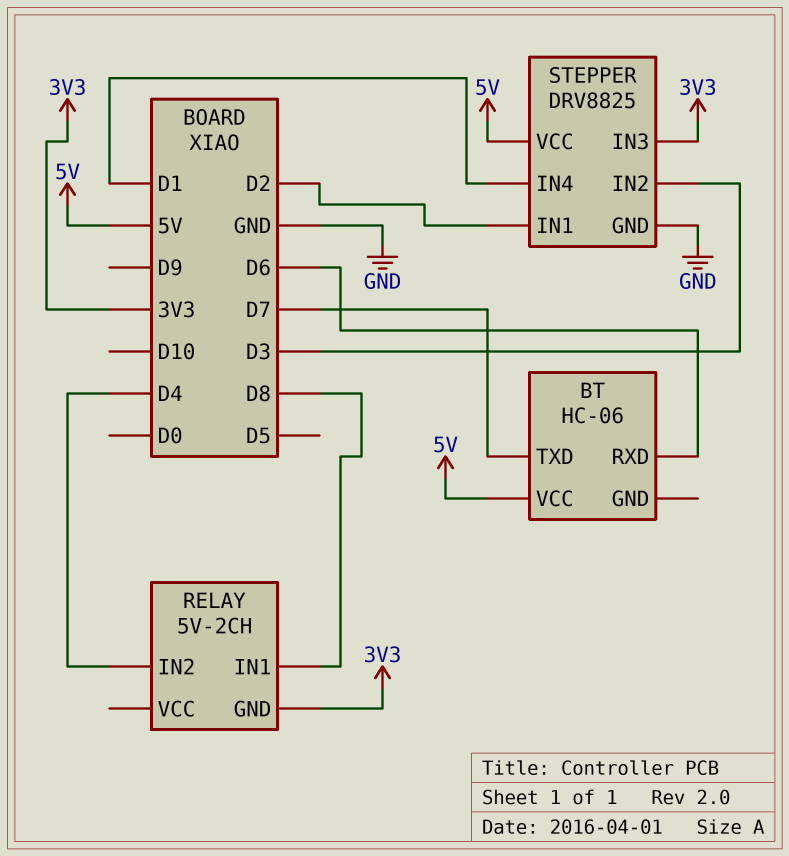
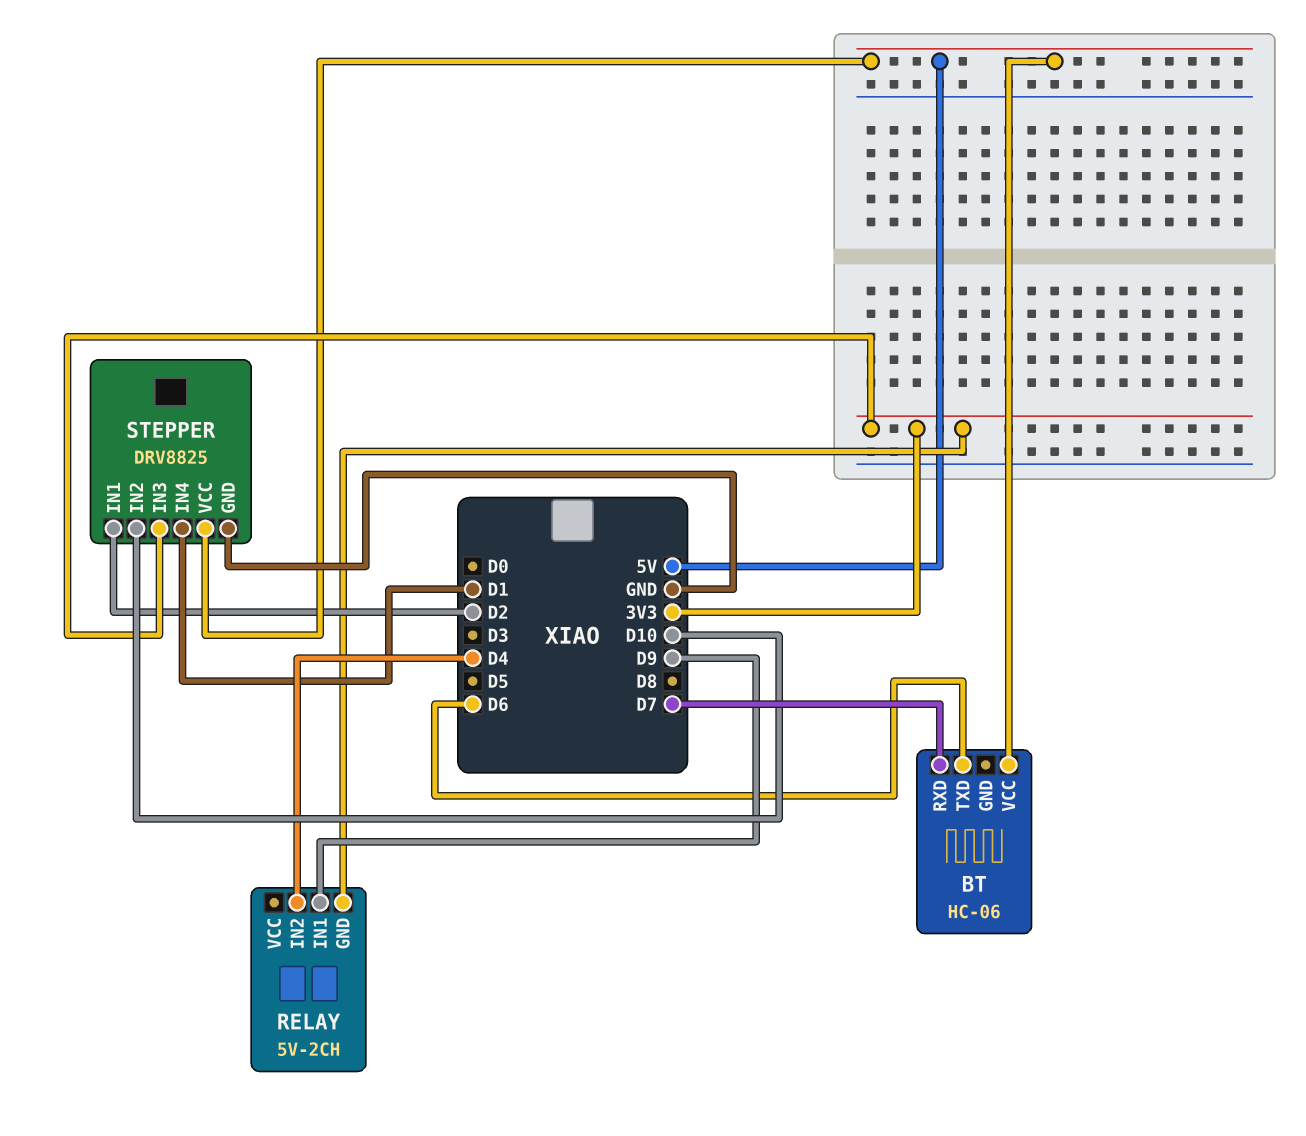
BT pin RXD: D6 -> D7
BT pin TXD: D7 -> D6
RELAY pin IN1: D8 -> D9
STEPPER pin IN2: D3 -> D10

